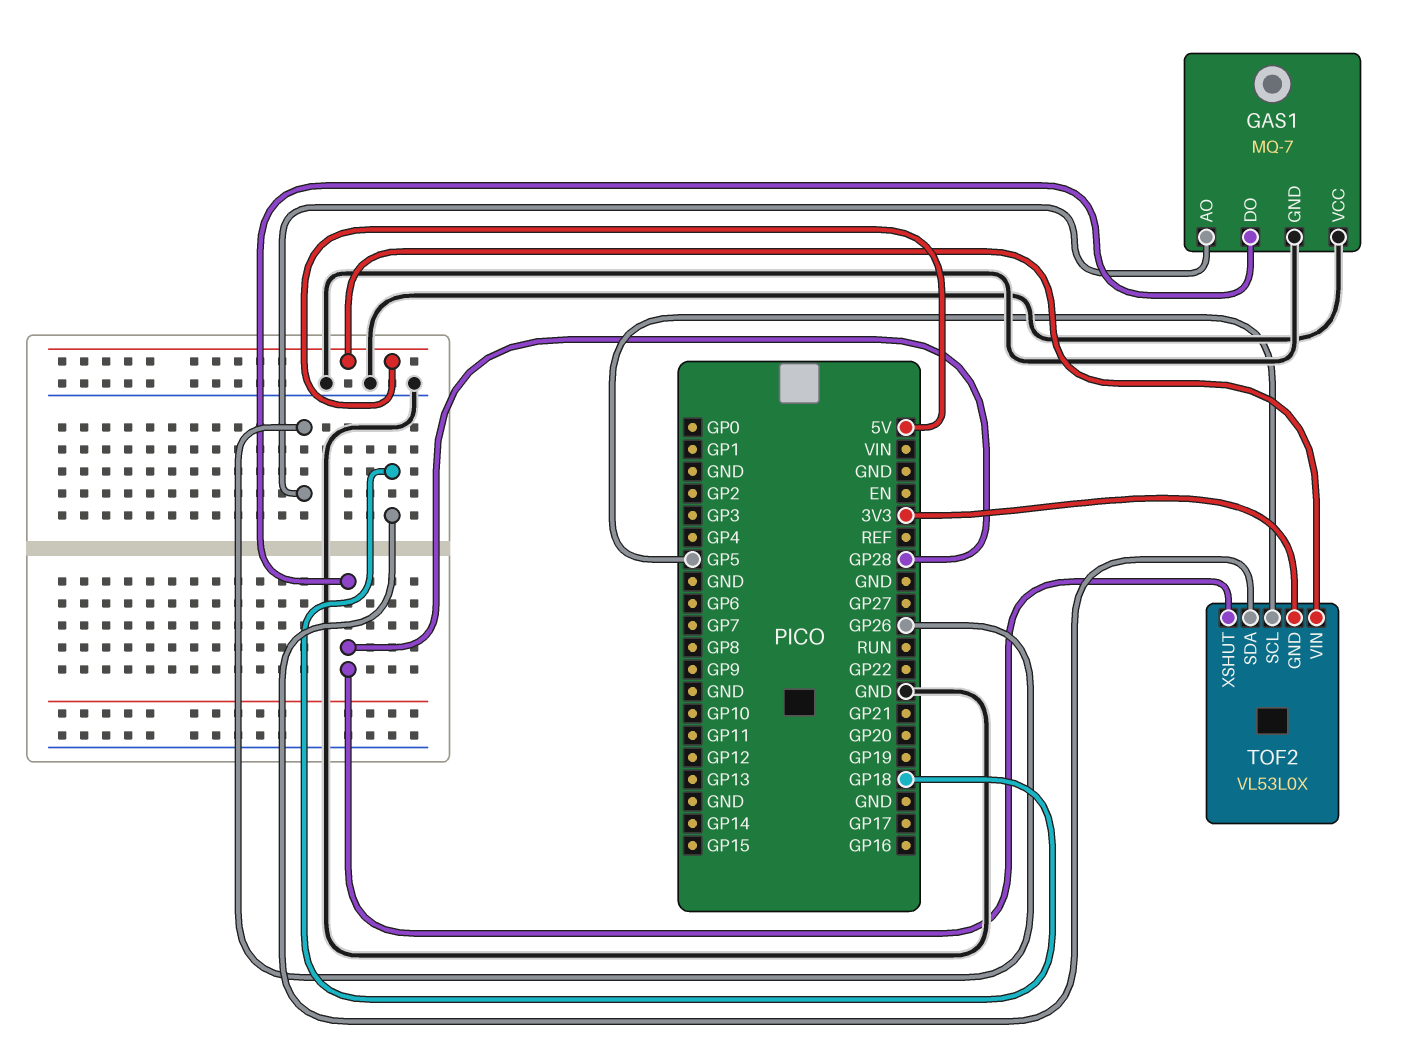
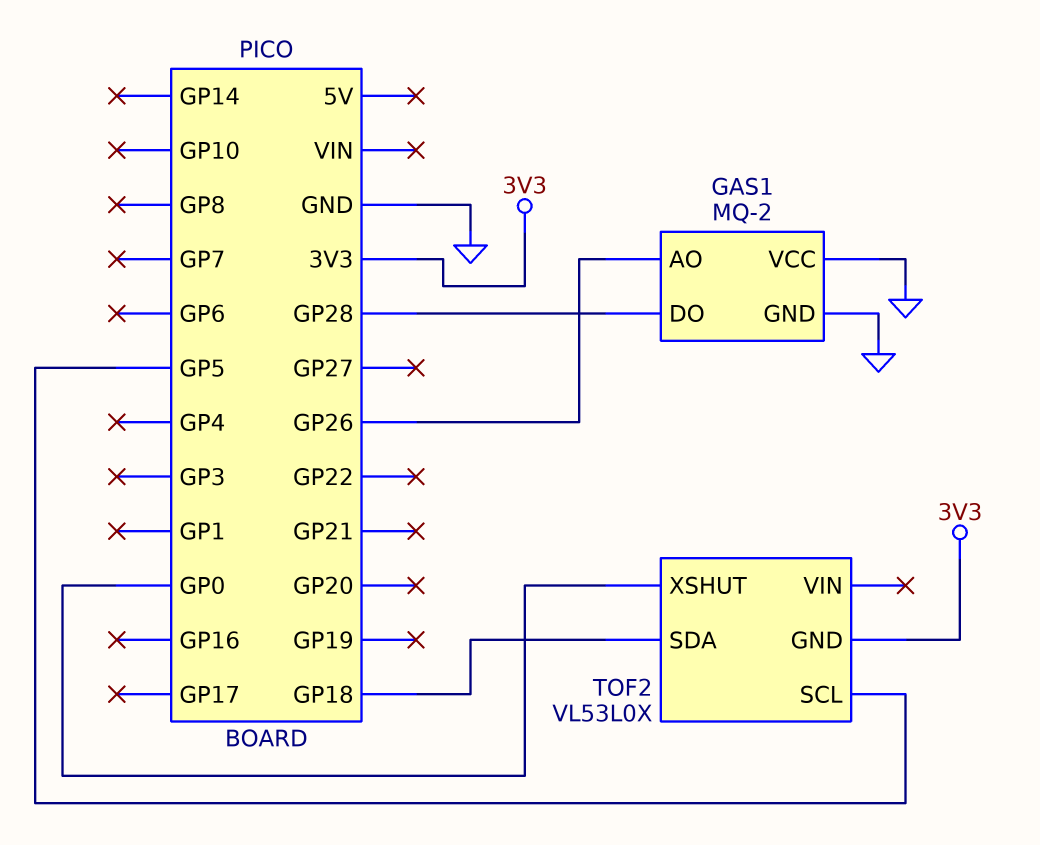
GAS1: MQ-7 -> MQ-2
TOF2 pin VIN: 5V -> none
TOF2 pin XSHUT: GP28 -> GP0

